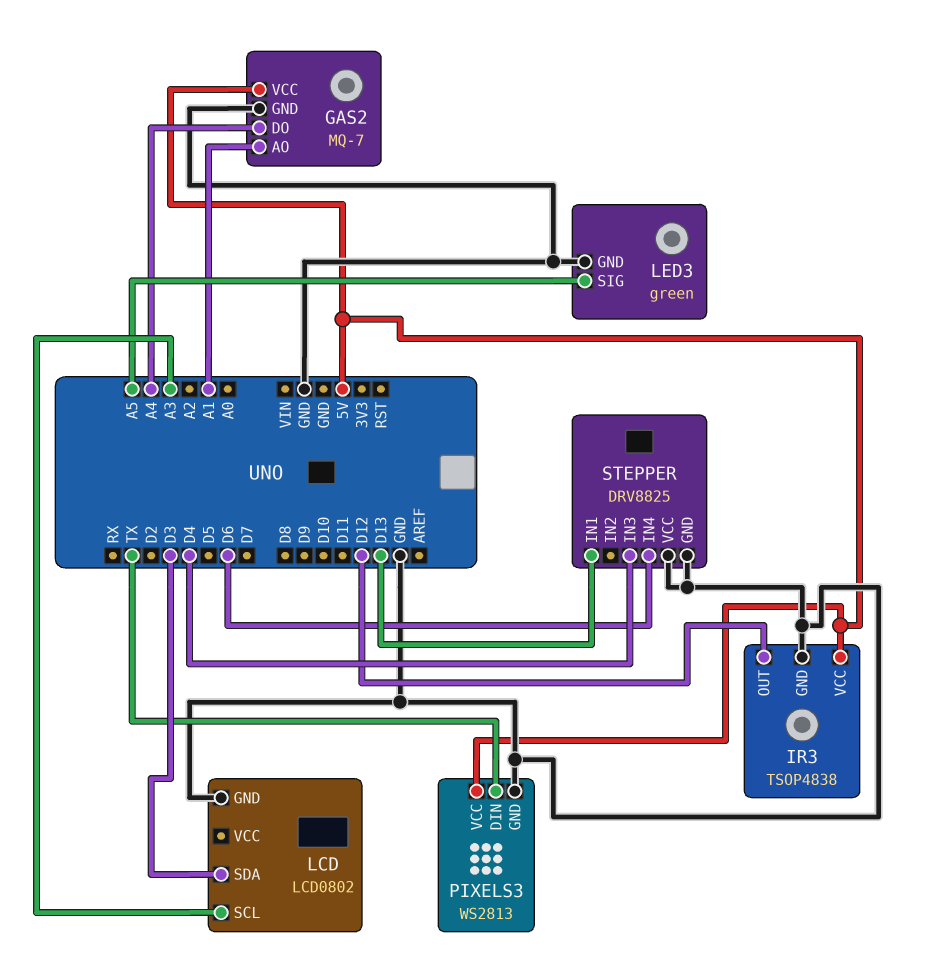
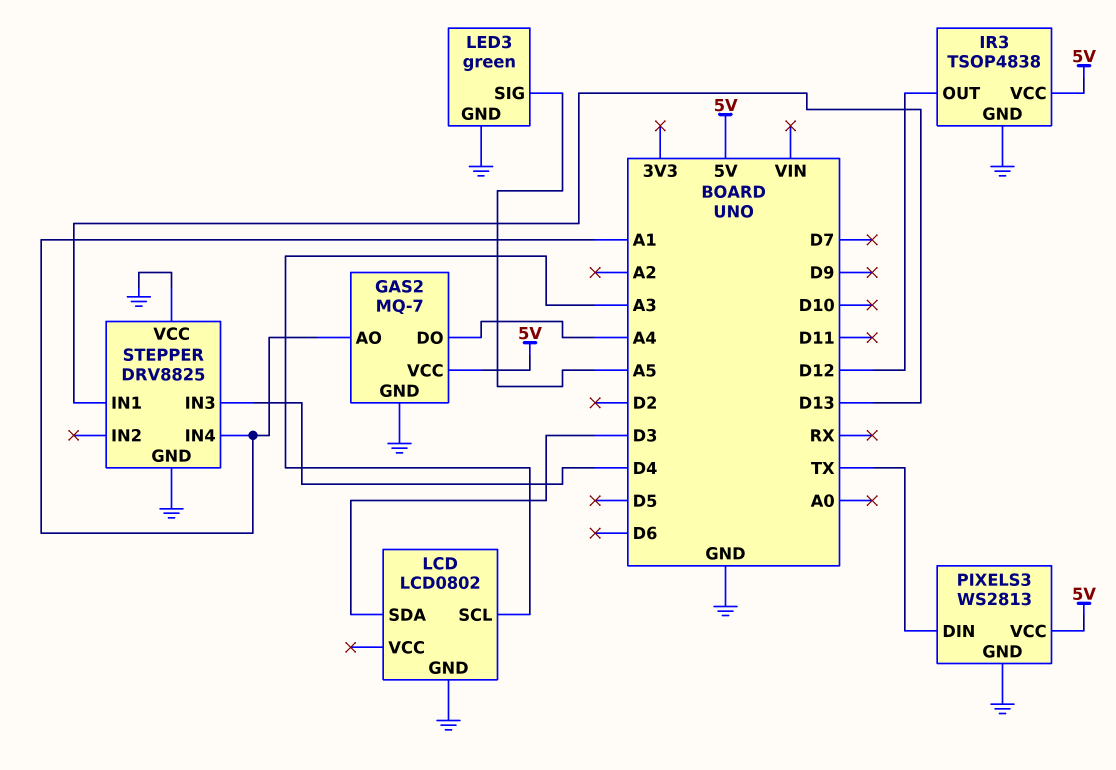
STEPPER pin IN4: D6 -> A1

